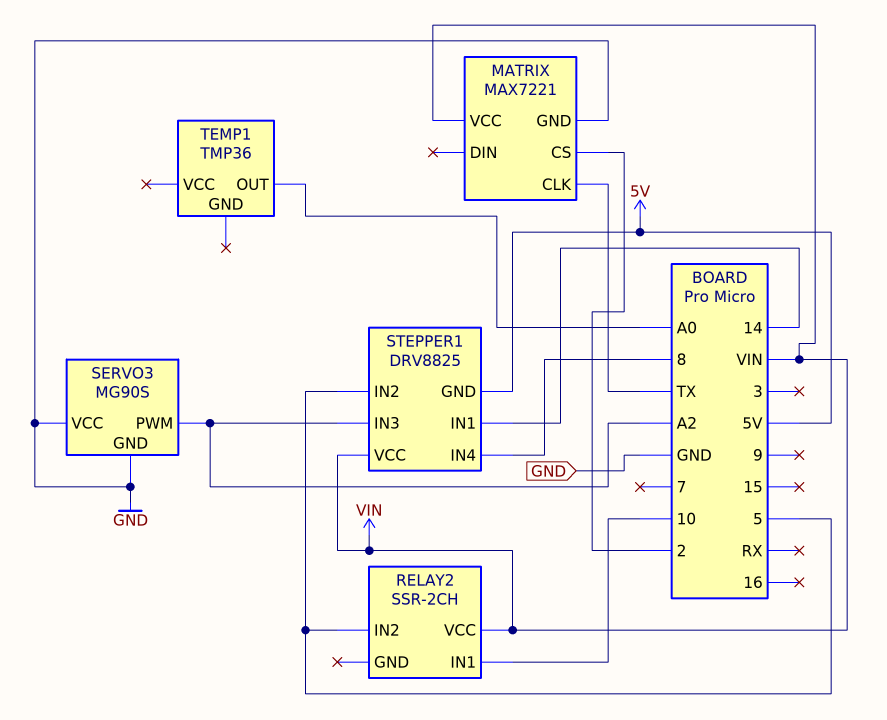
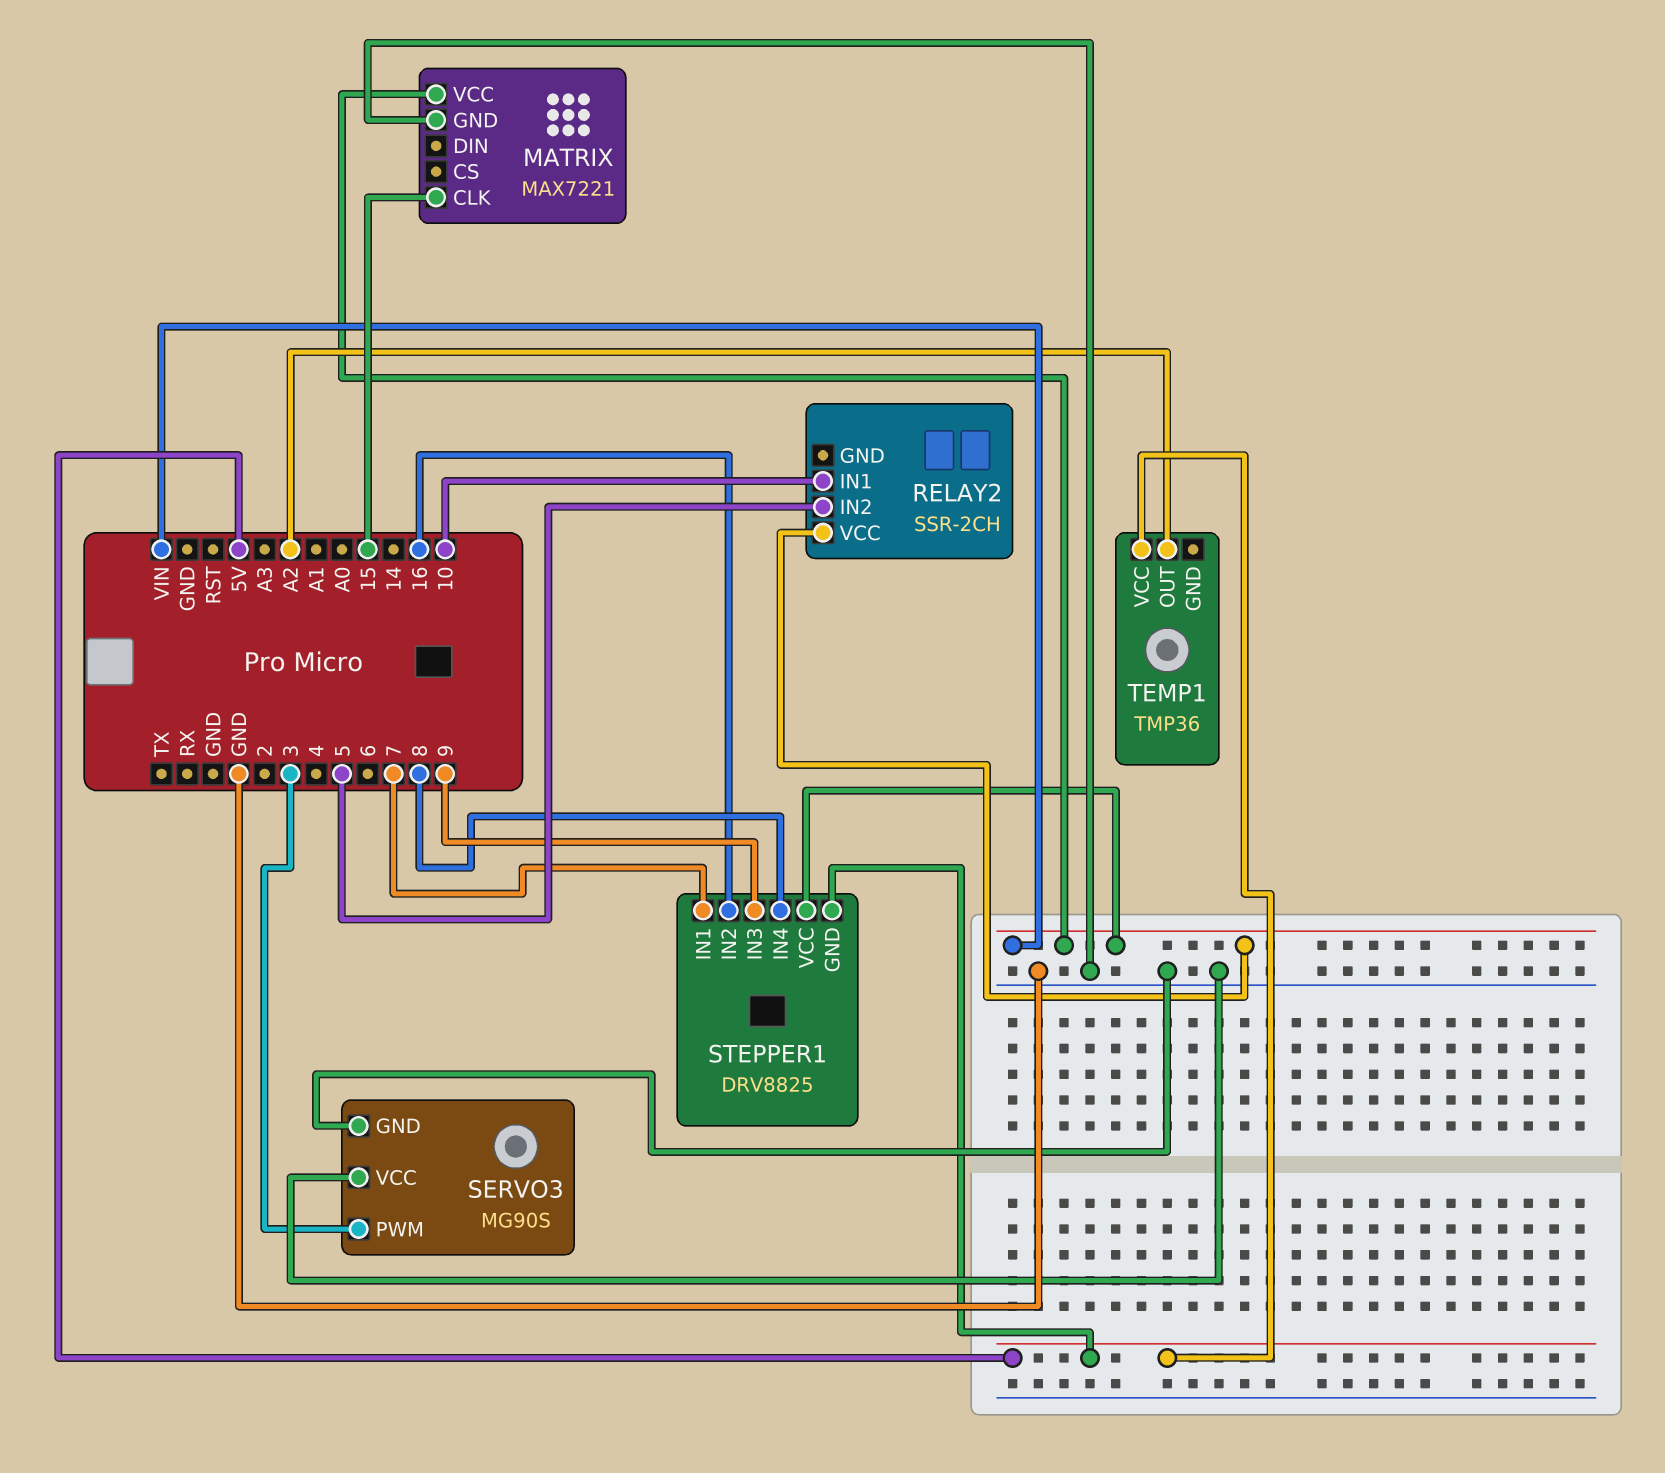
MATRIX pin CLK: TX -> 15
MATRIX pin CS: 2 -> none
SERVO3 pin PWM: A2 -> 3
STEPPER1 pin IN1: 14 -> 7
STEPPER1 pin IN2: 5 -> 16
STEPPER1 pin IN3: A2 -> 9
TEMP1 pin OUT: A0 -> A2
TEMP1 pin VCC: none -> 5V

